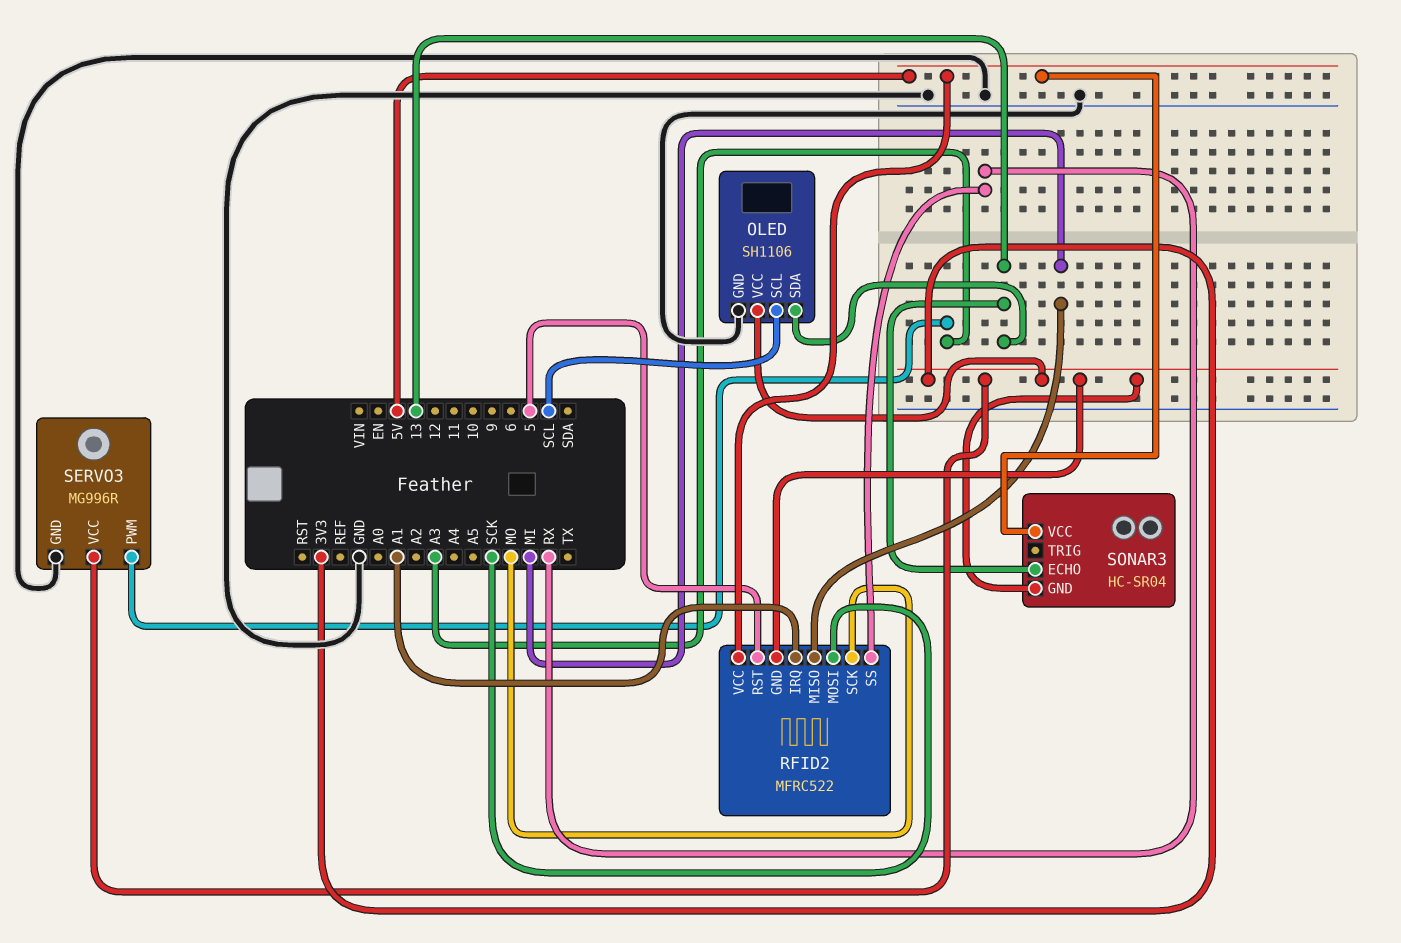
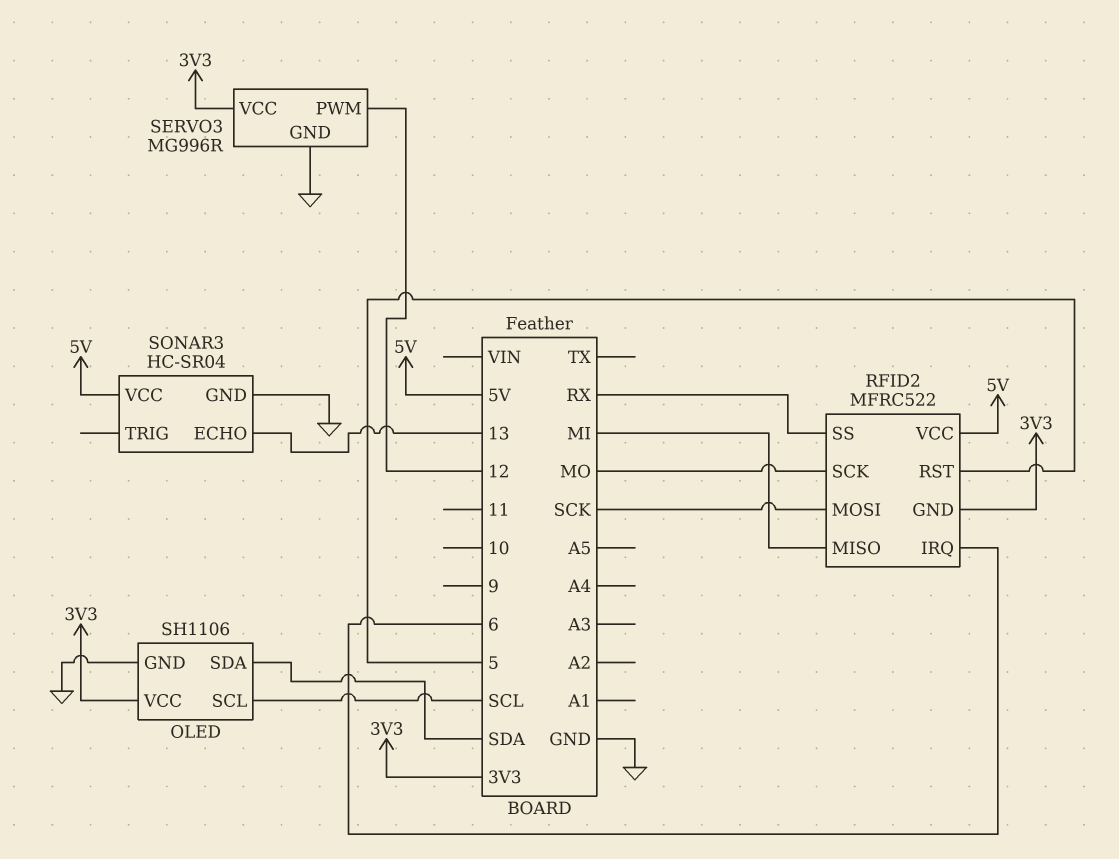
OLED pin SDA: 13 -> SDA
RFID2 pin IRQ: A1 -> 6
SERVO3 pin PWM: A3 -> 12
SONAR3 pin GND: 3V3 -> GND

